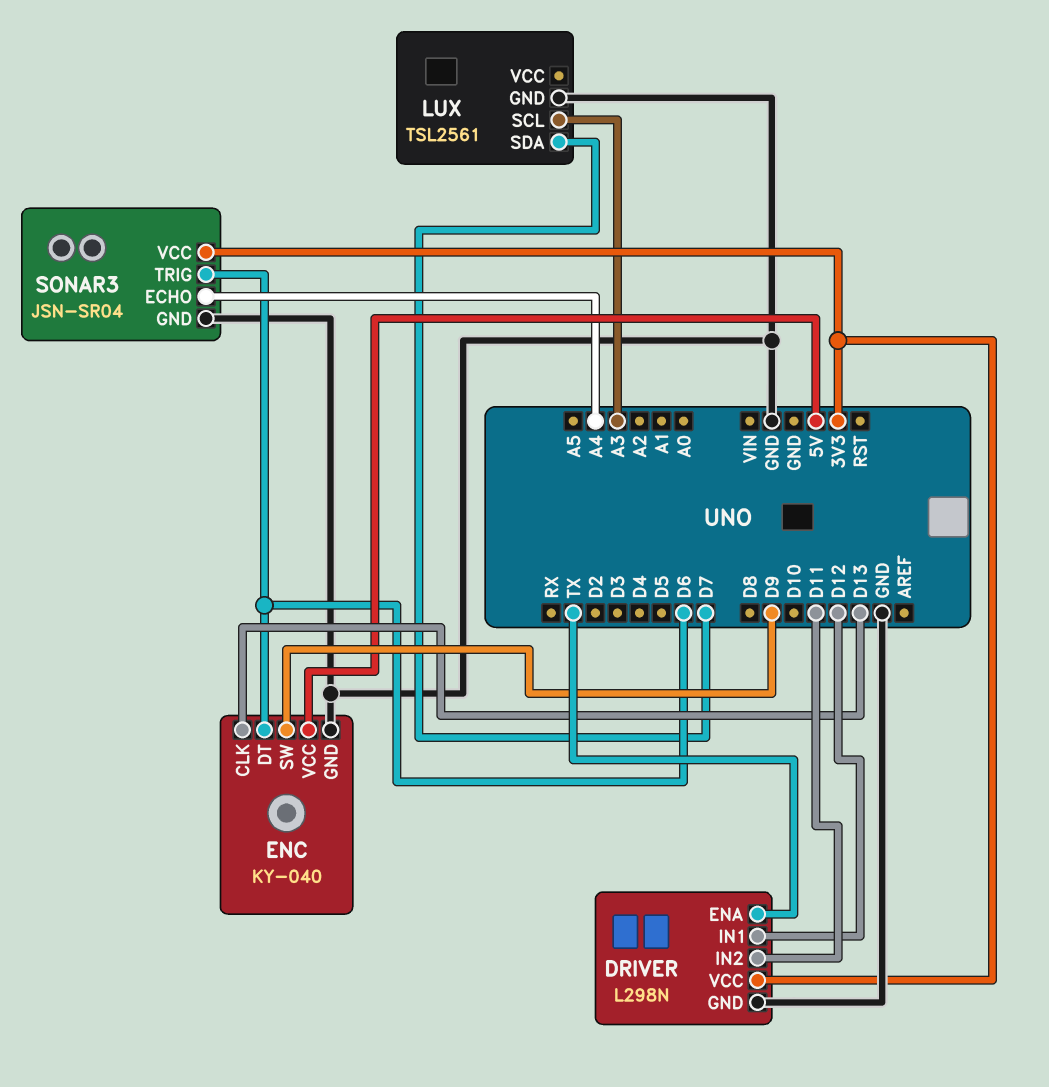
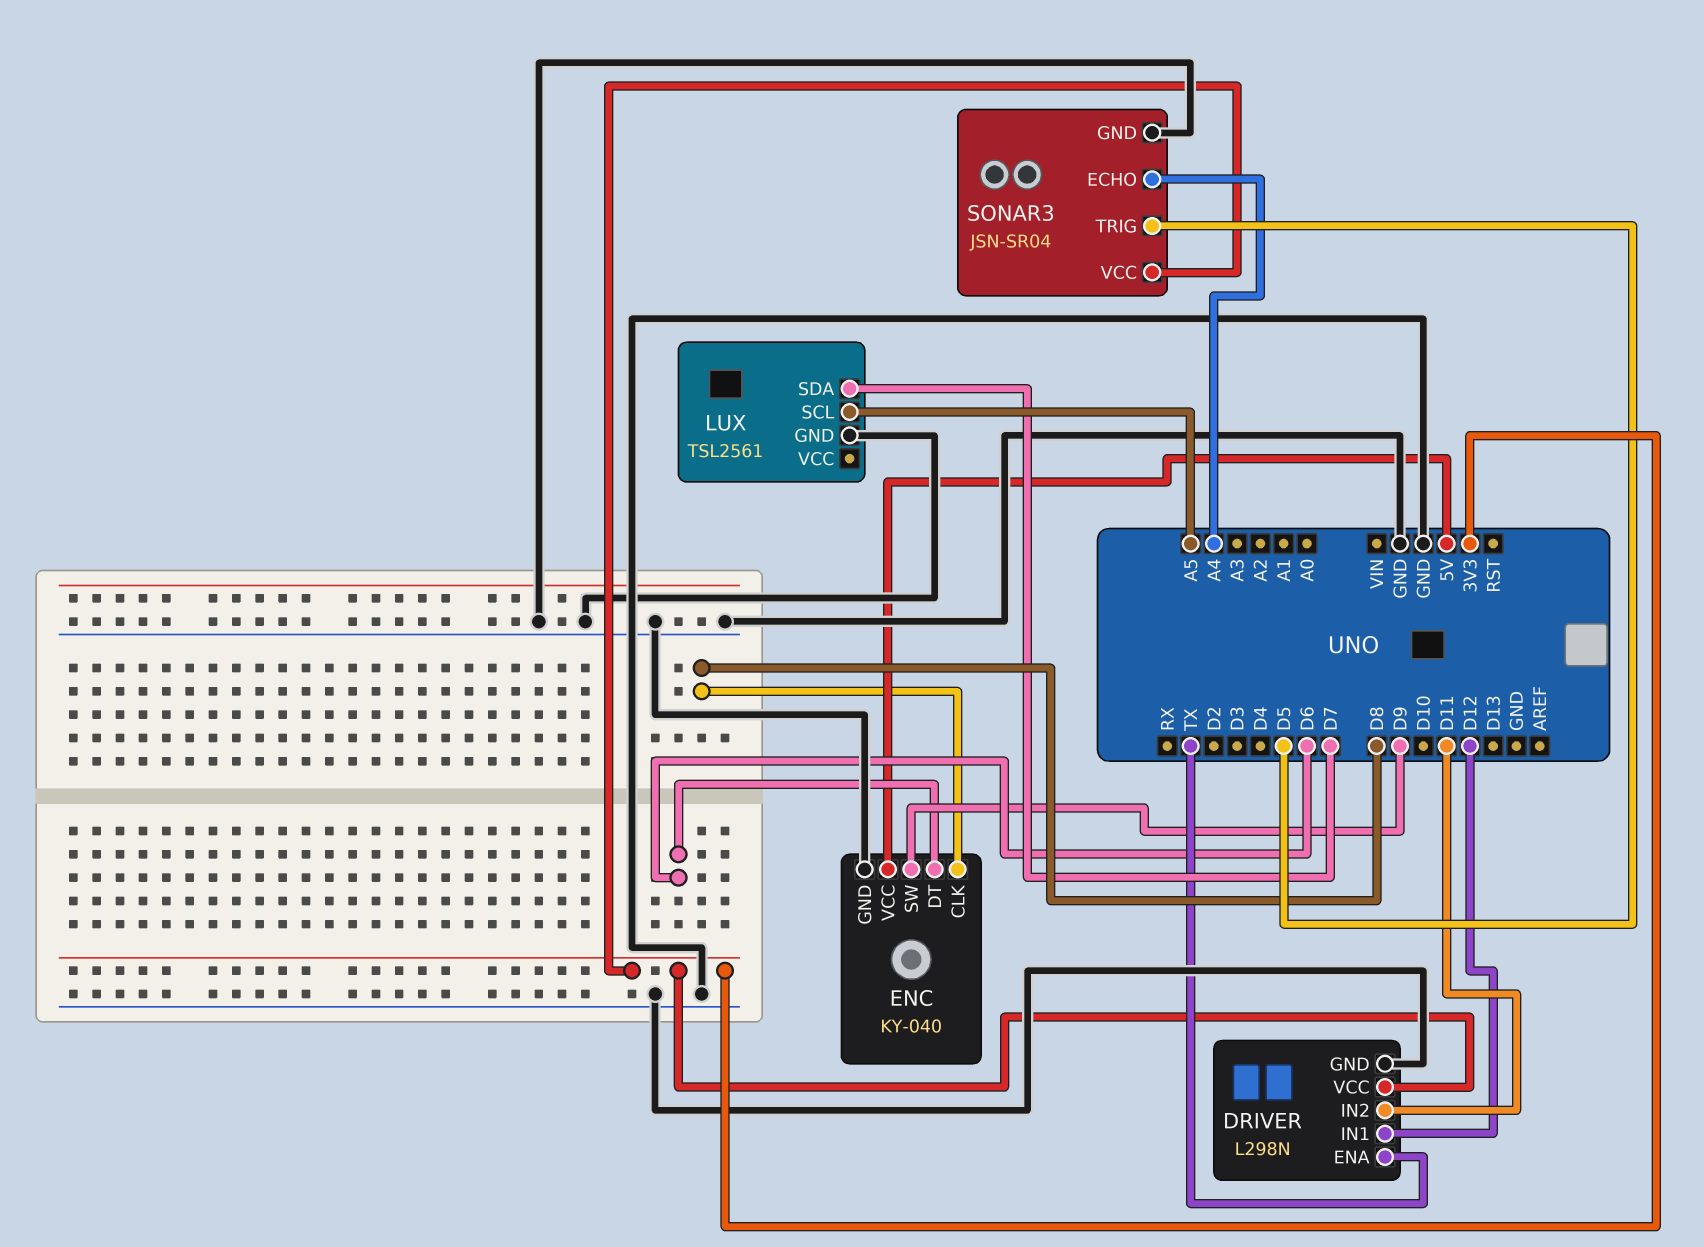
ENC pin CLK: D13 -> D8
LUX pin SCL: A3 -> A5
SONAR3 pin TRIG: D6 -> D5

